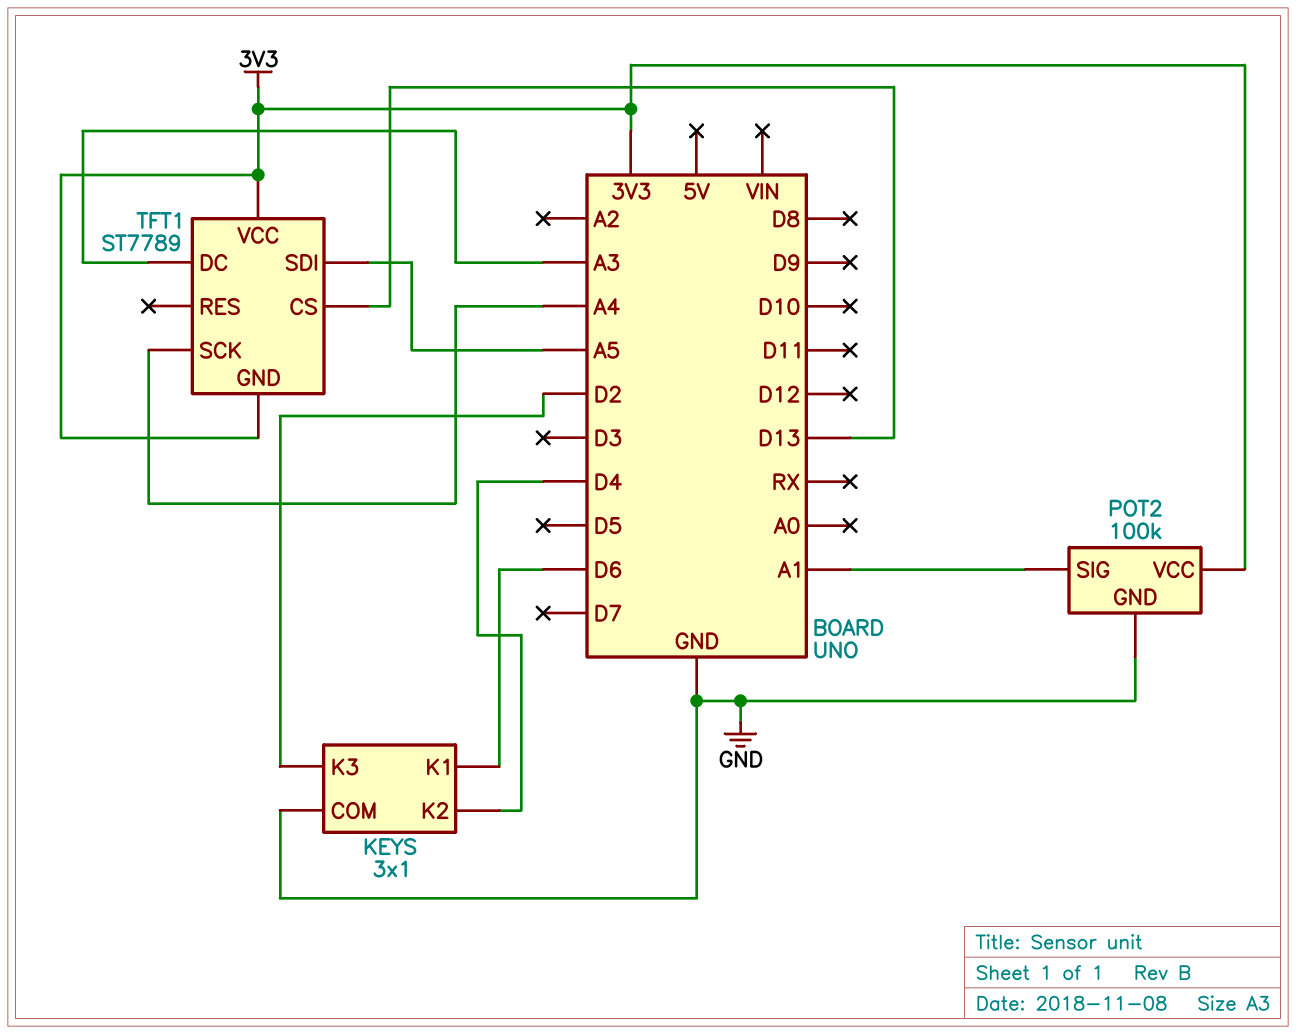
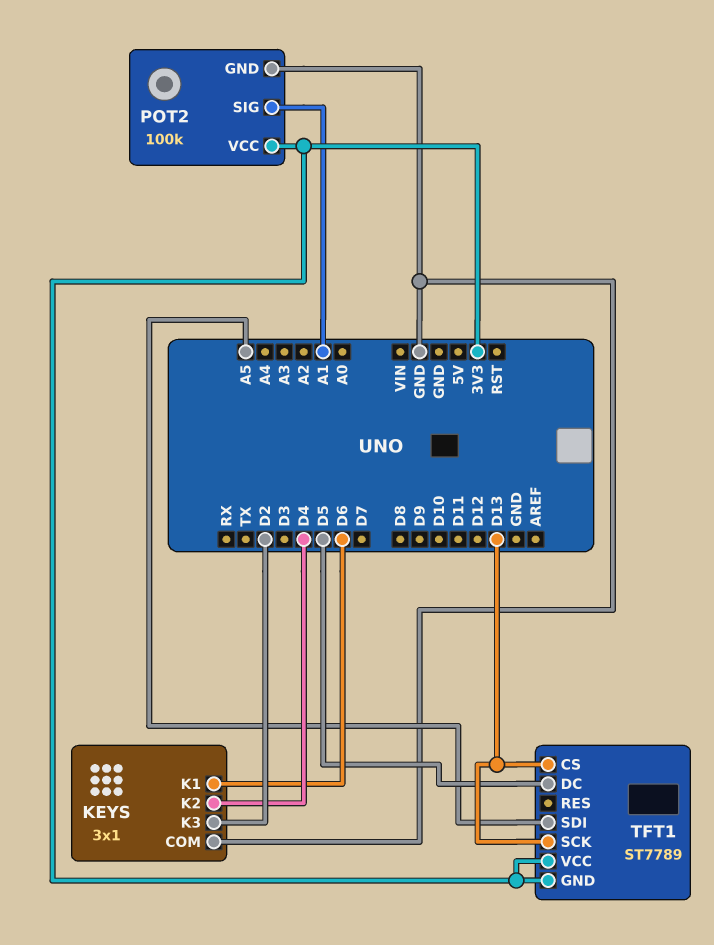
TFT1 pin DC: A3 -> D5
TFT1 pin SCK: A4 -> D13

